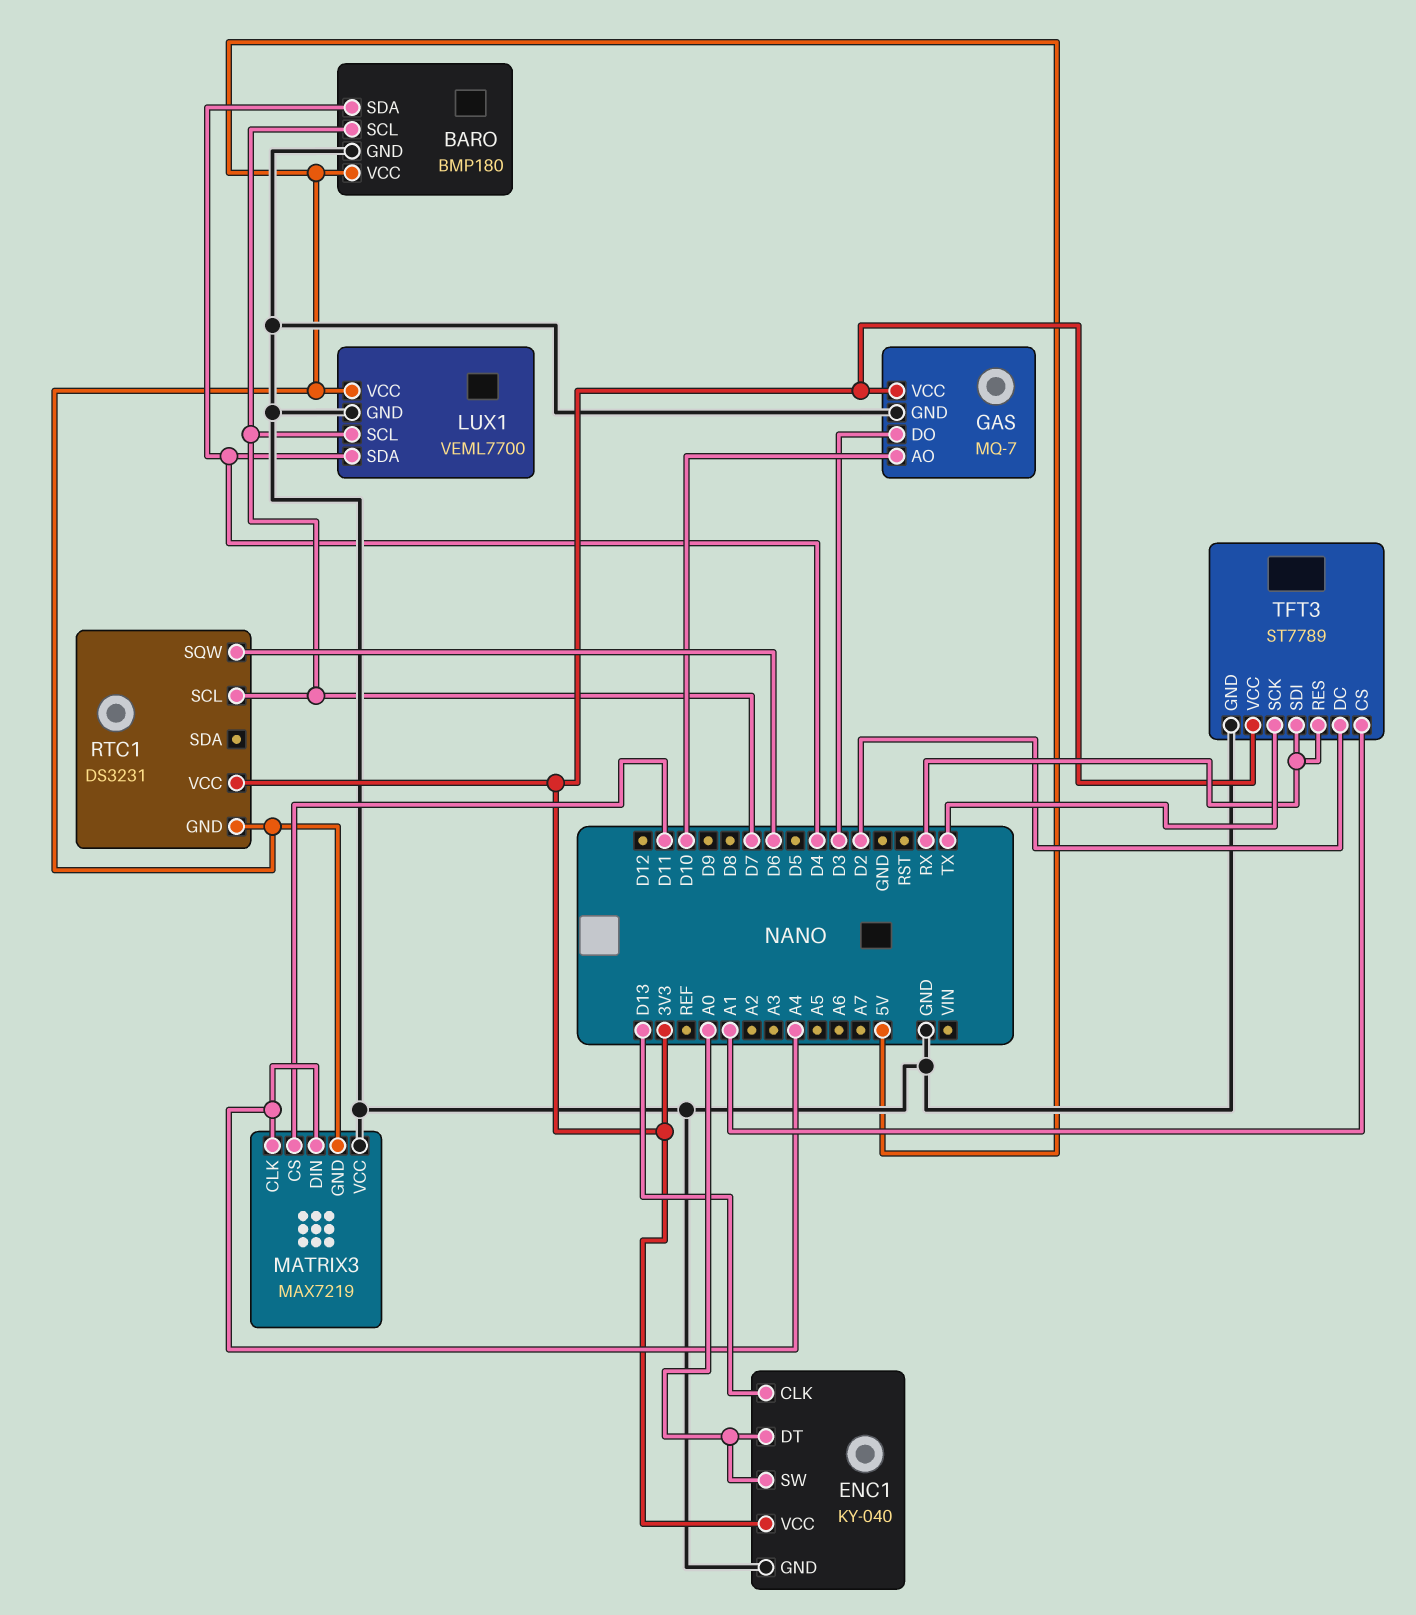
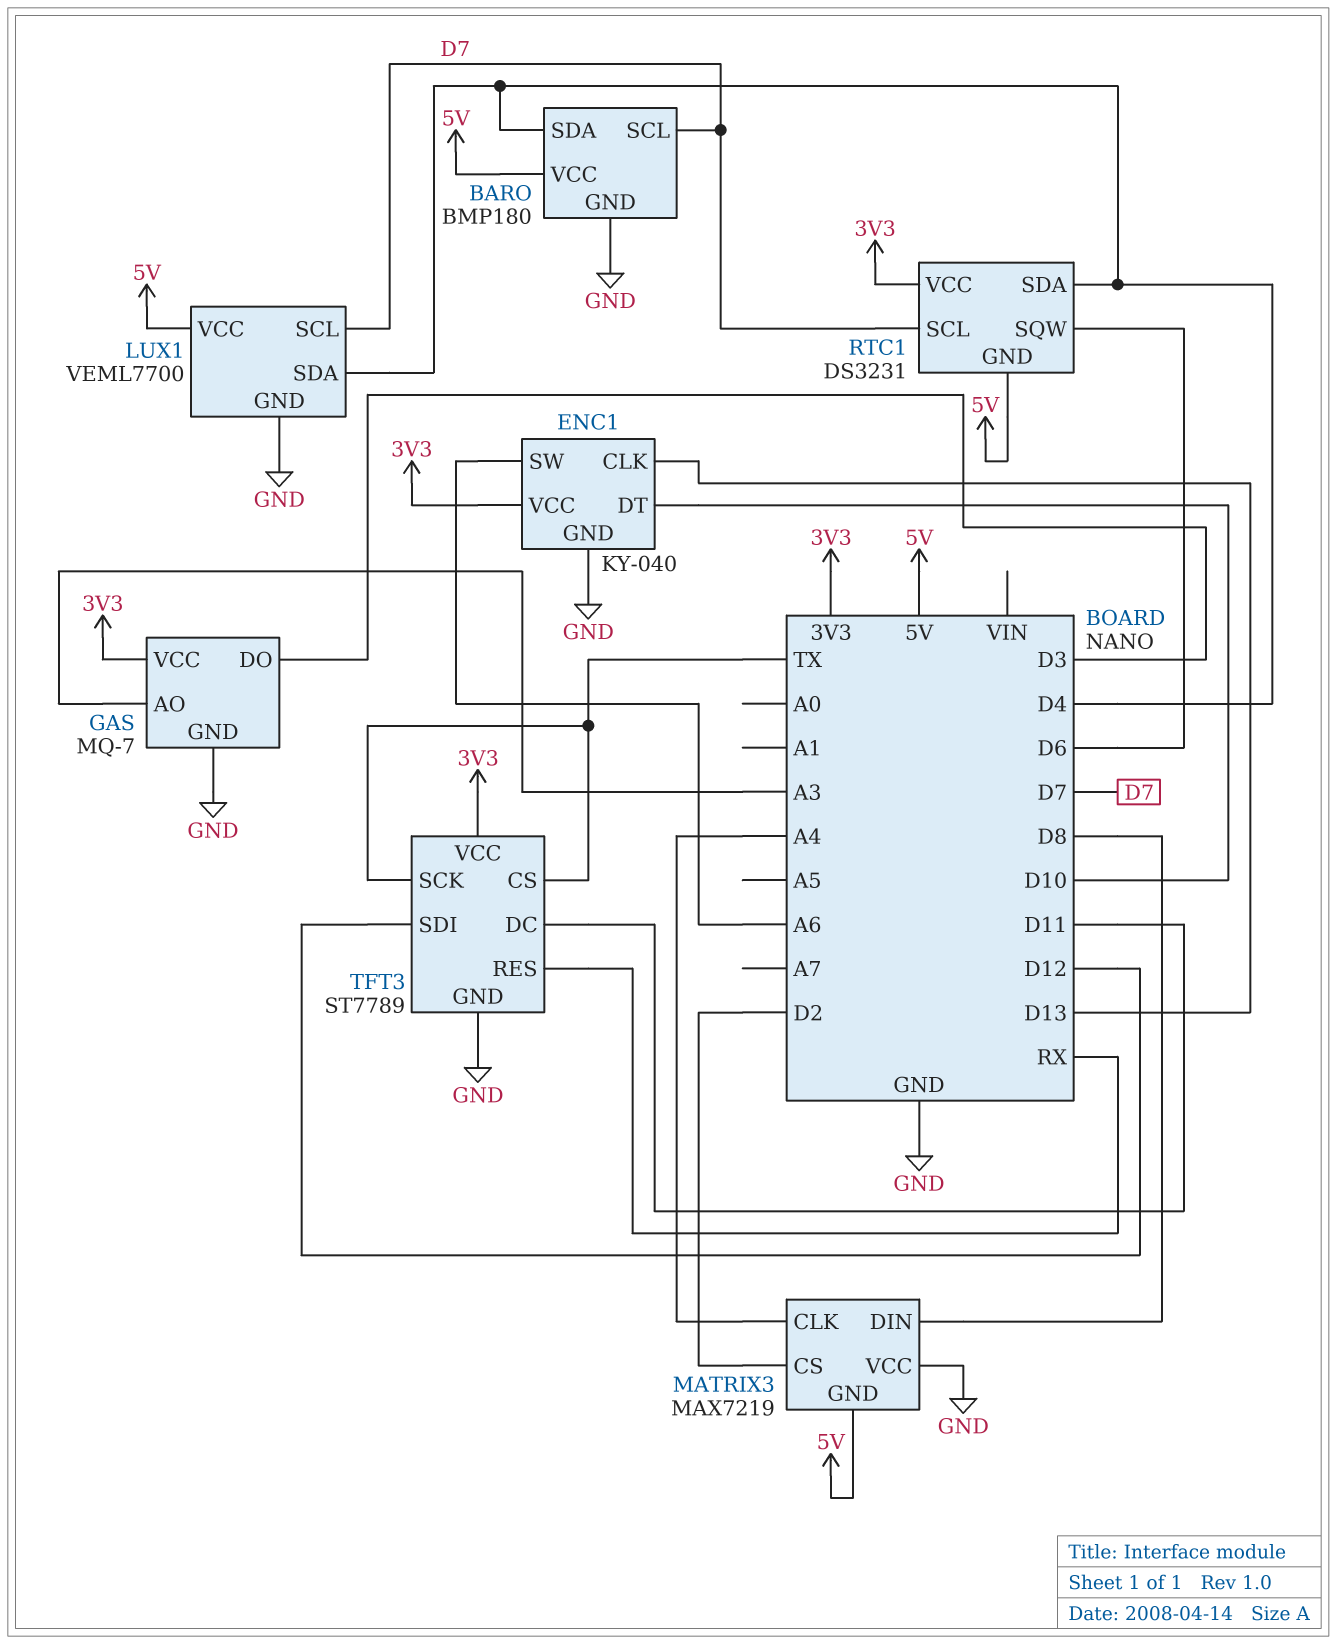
ENC1 pin DT: A0 -> D10
ENC1 pin SW: A0 -> A6
GAS pin AO: D10 -> A3
MATRIX3 pin CS: D11 -> D2
MATRIX3 pin DIN: A4 -> D8
RTC1 pin SDA: none -> D4
TFT3 pin CS: A1 -> TX
TFT3 pin DC: D2 -> D11
TFT3 pin SDI: RX -> D12

